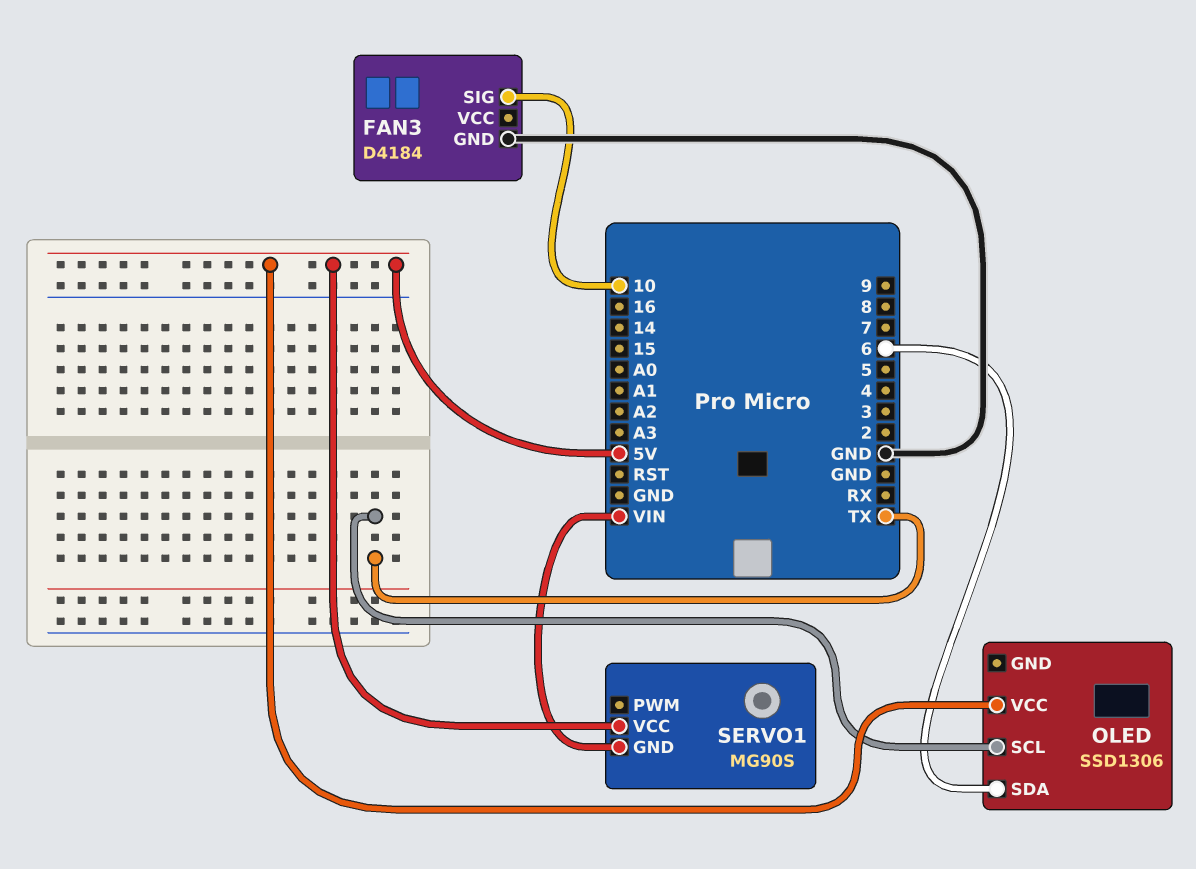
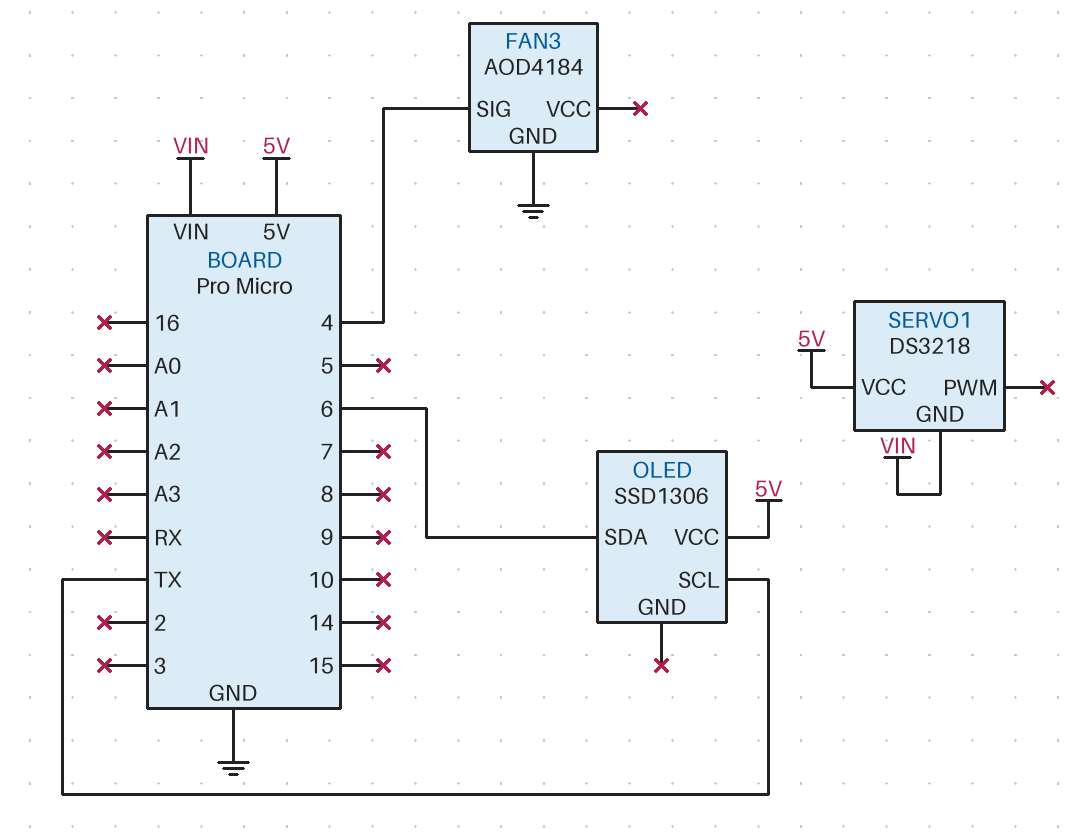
FAN3: D4184 -> AOD4184
FAN3 pin SIG: 10 -> 4
SERVO1: MG90S -> DS3218

